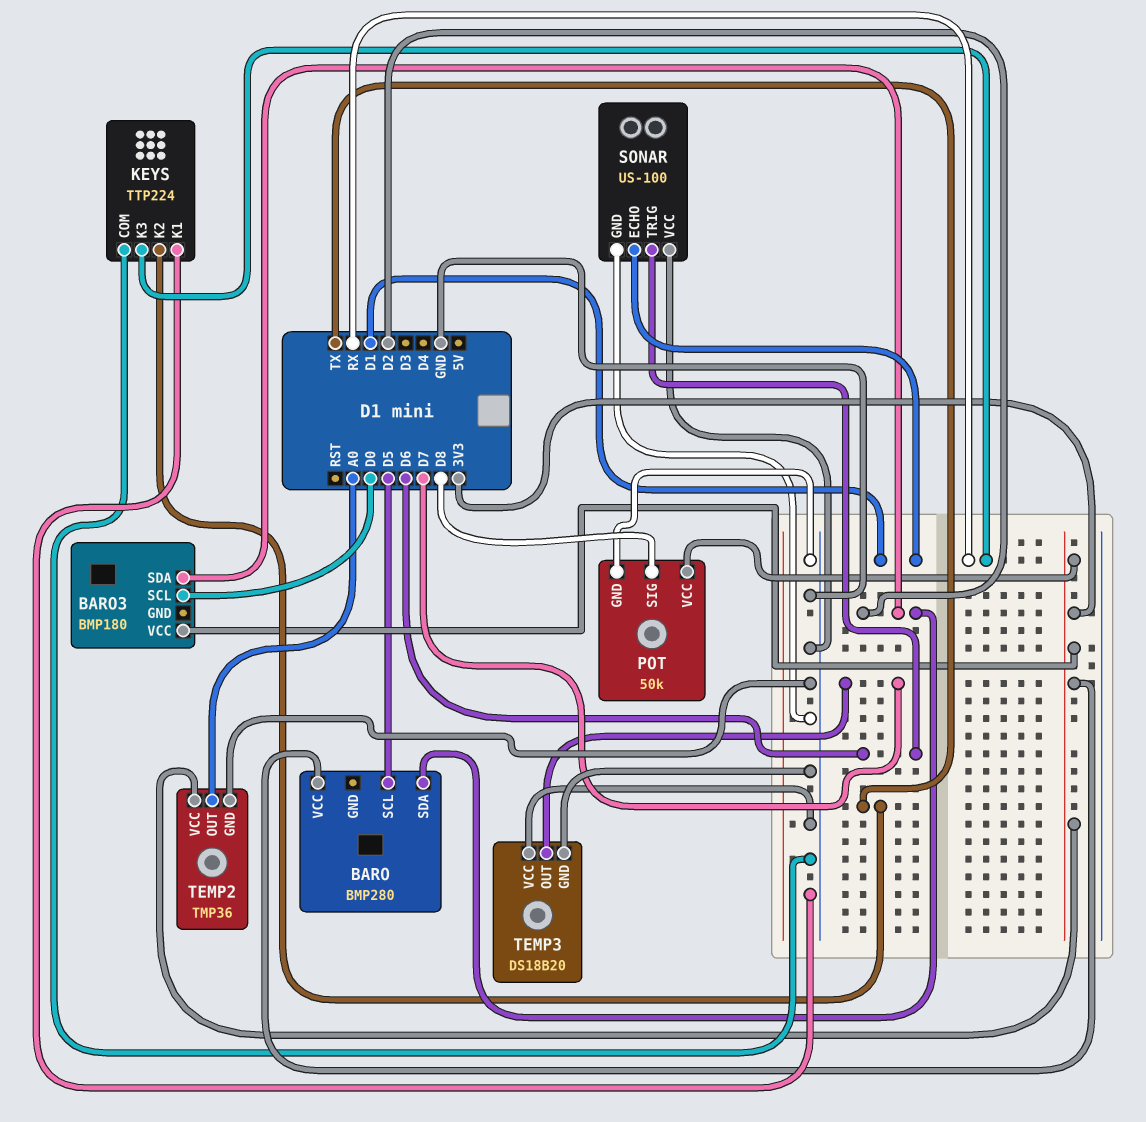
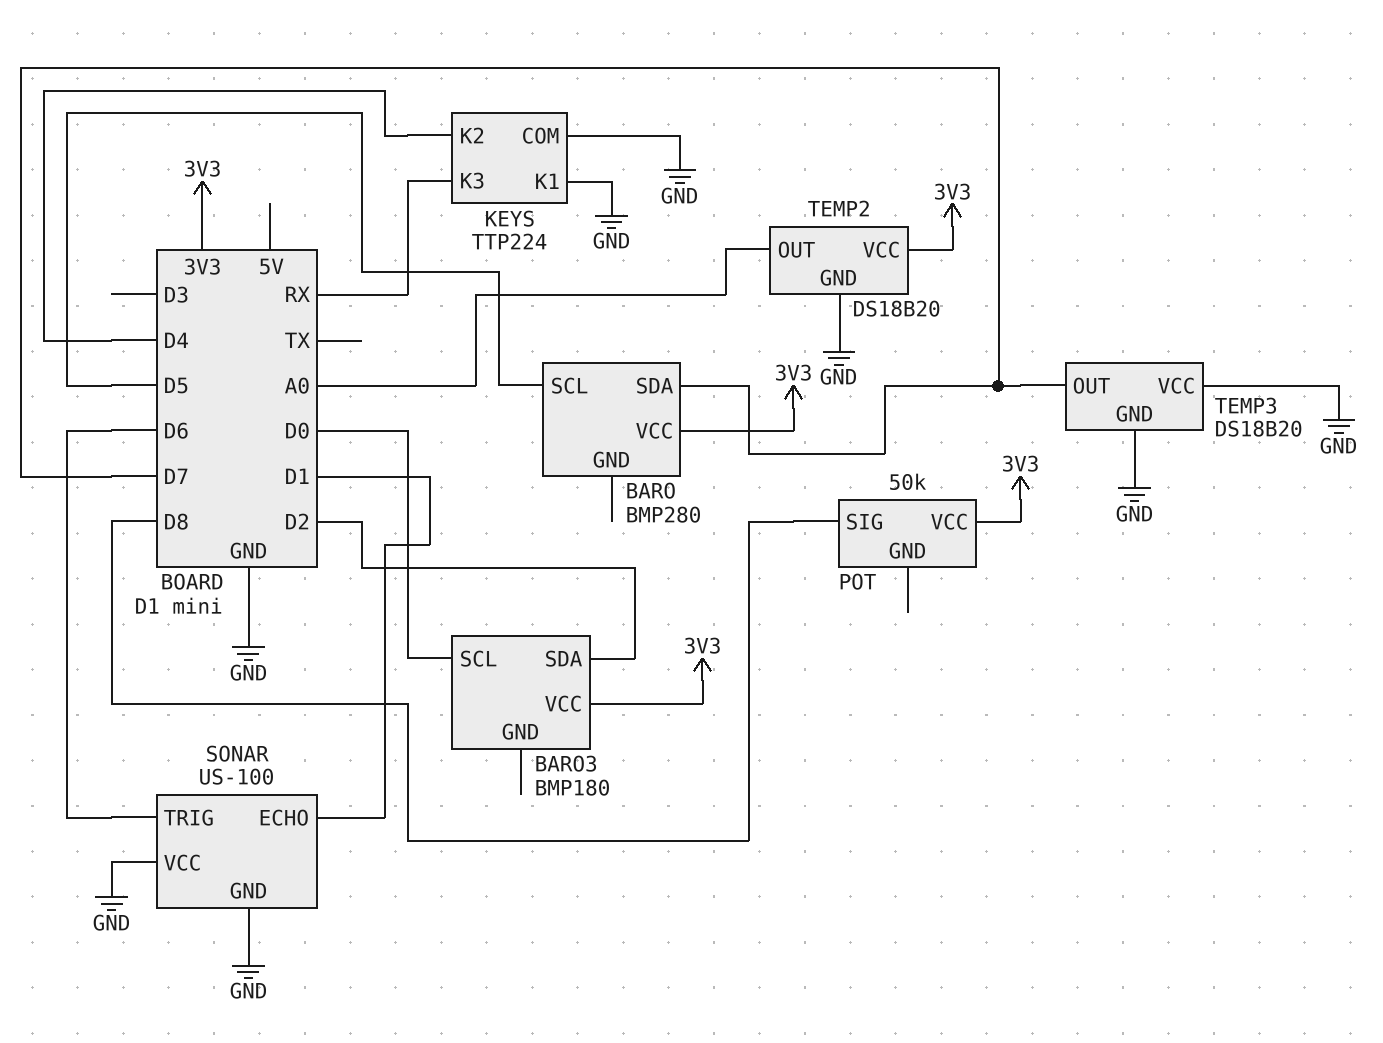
BARO pin SDA: D2 -> D7
KEYS pin K2: TX -> D4
POT pin GND: GND -> none
TEMP2: TMP36 -> DS18B20

